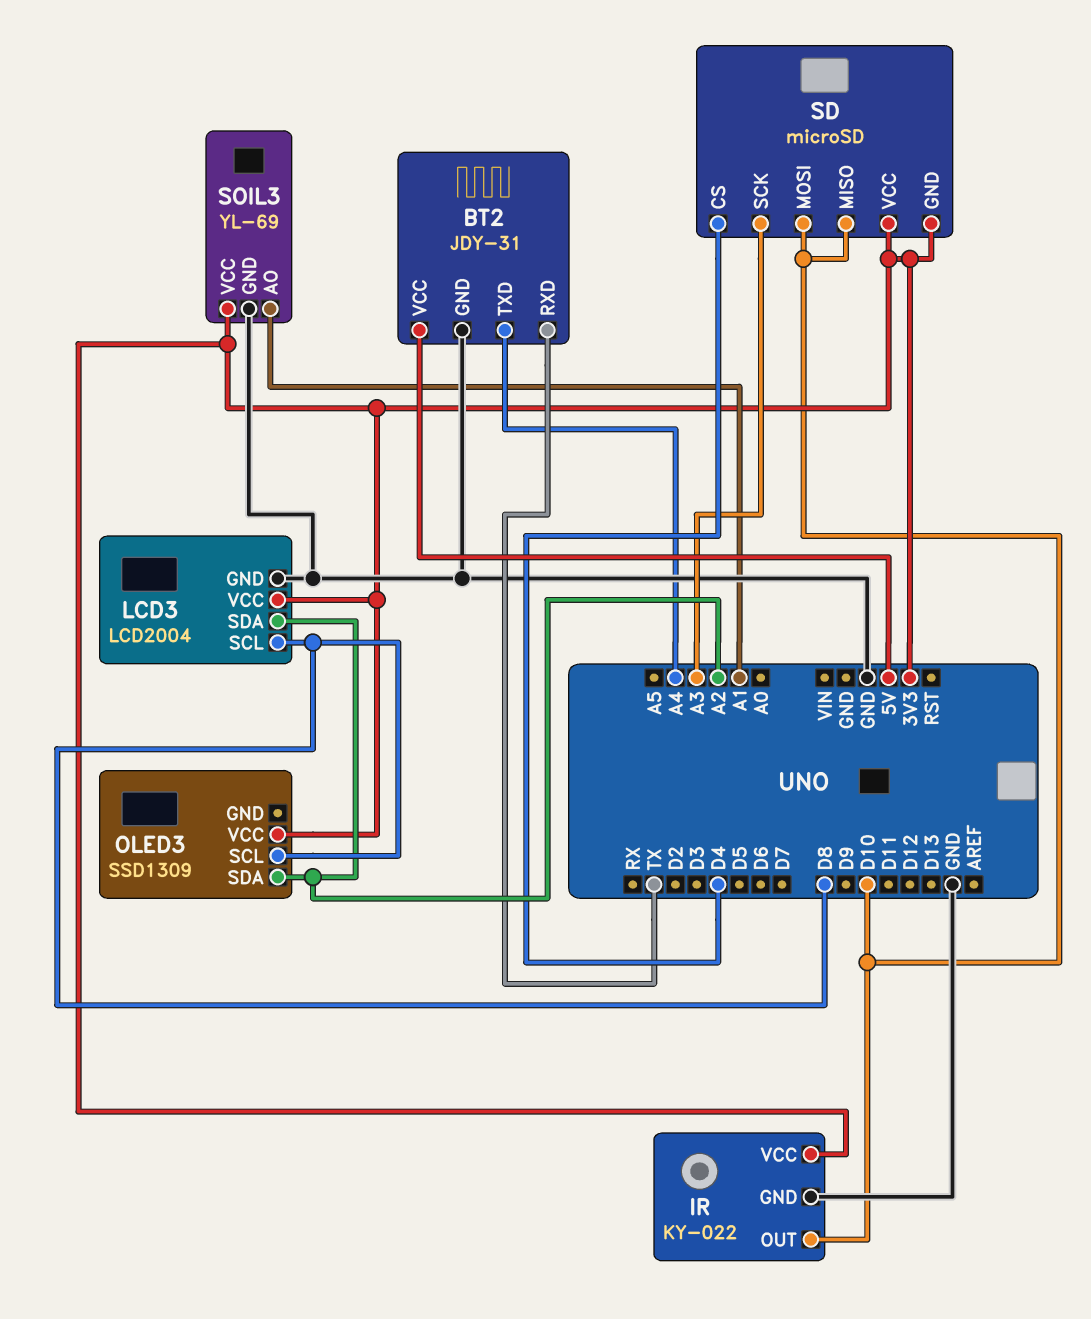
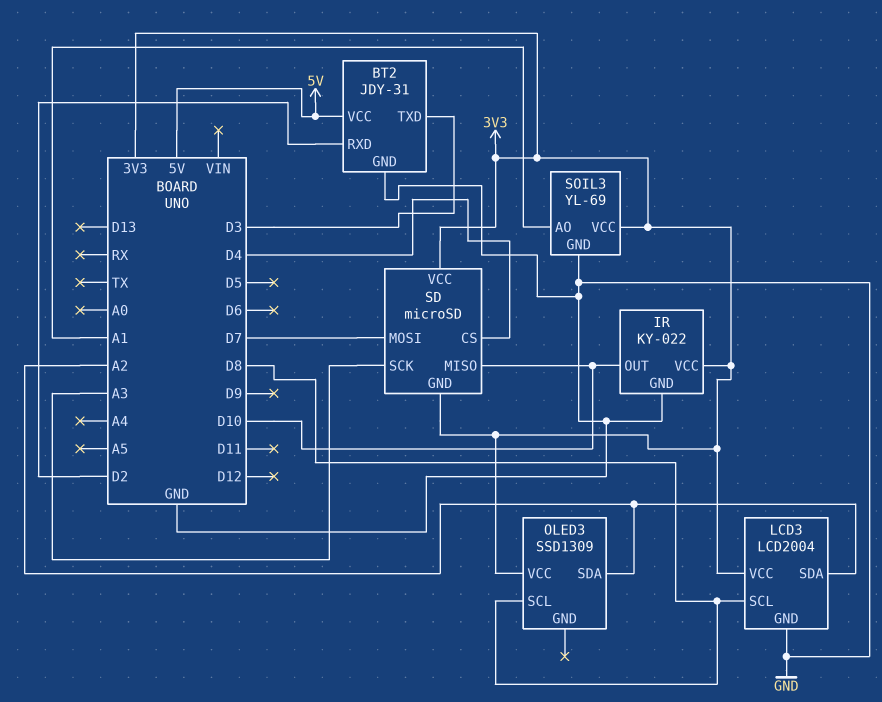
BT2 pin RXD: TX -> D2
BT2 pin TXD: A4 -> D3
SD pin MOSI: D10 -> D7

